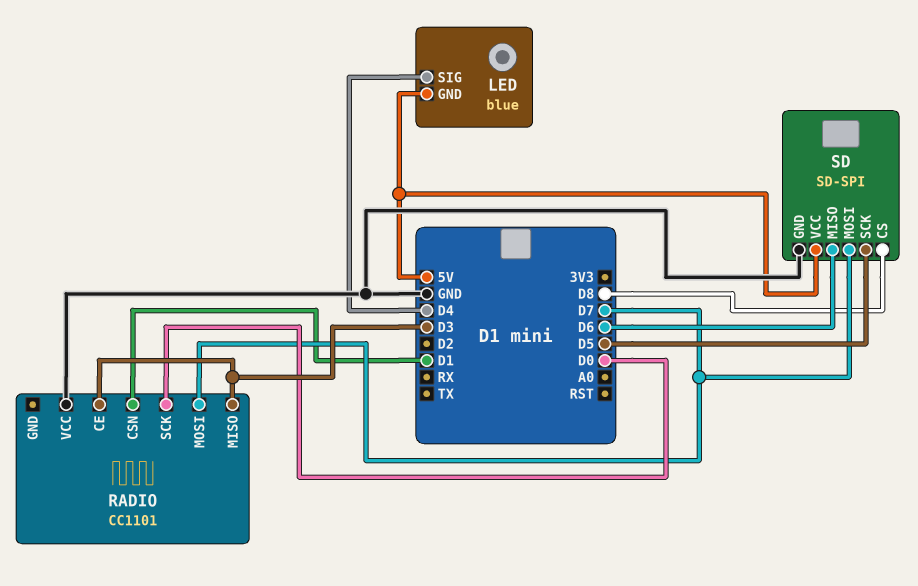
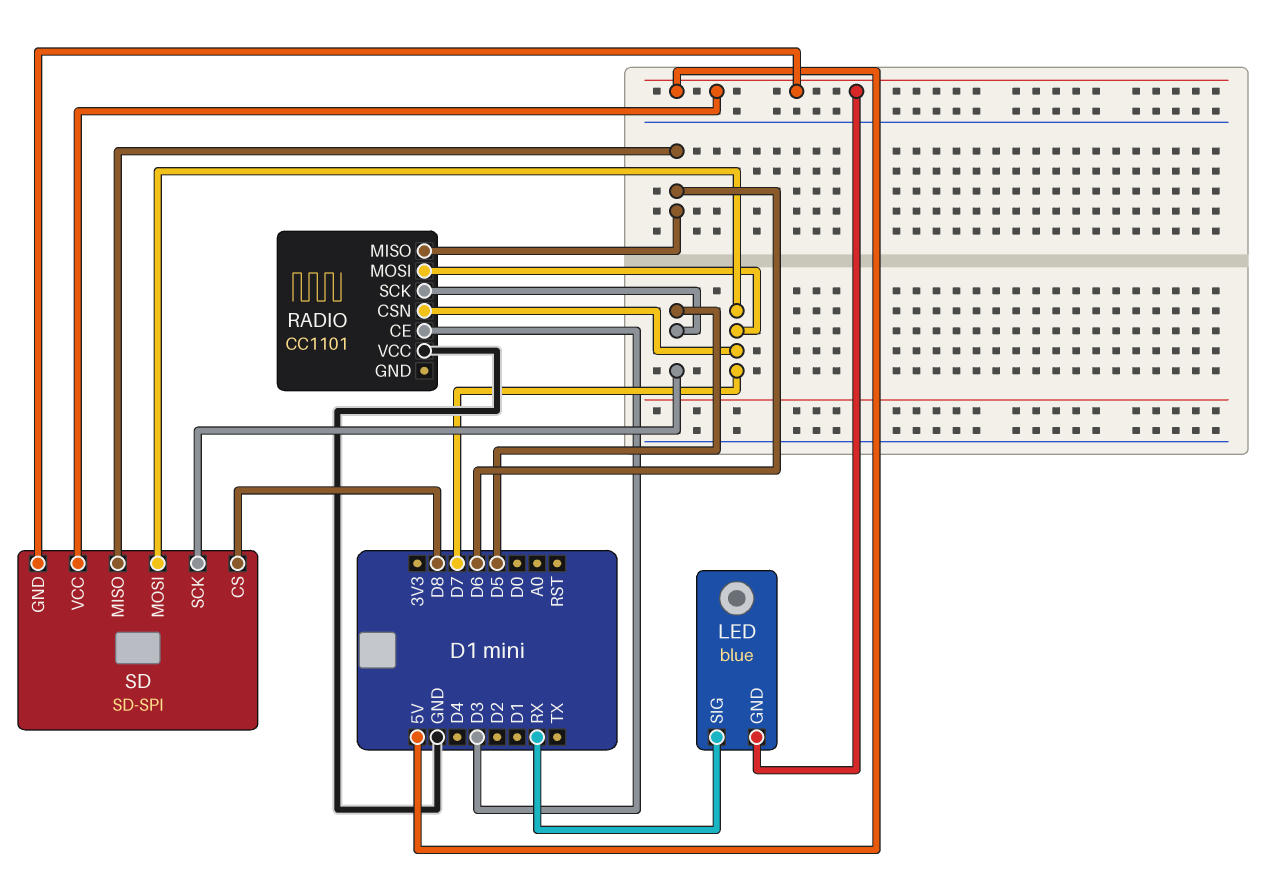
LED pin SIG: D4 -> RX
RADIO pin CSN: D1 -> D7
RADIO pin MISO: D3 -> D6
RADIO pin SCK: D0 -> D5
SD pin GND: GND -> 5V

